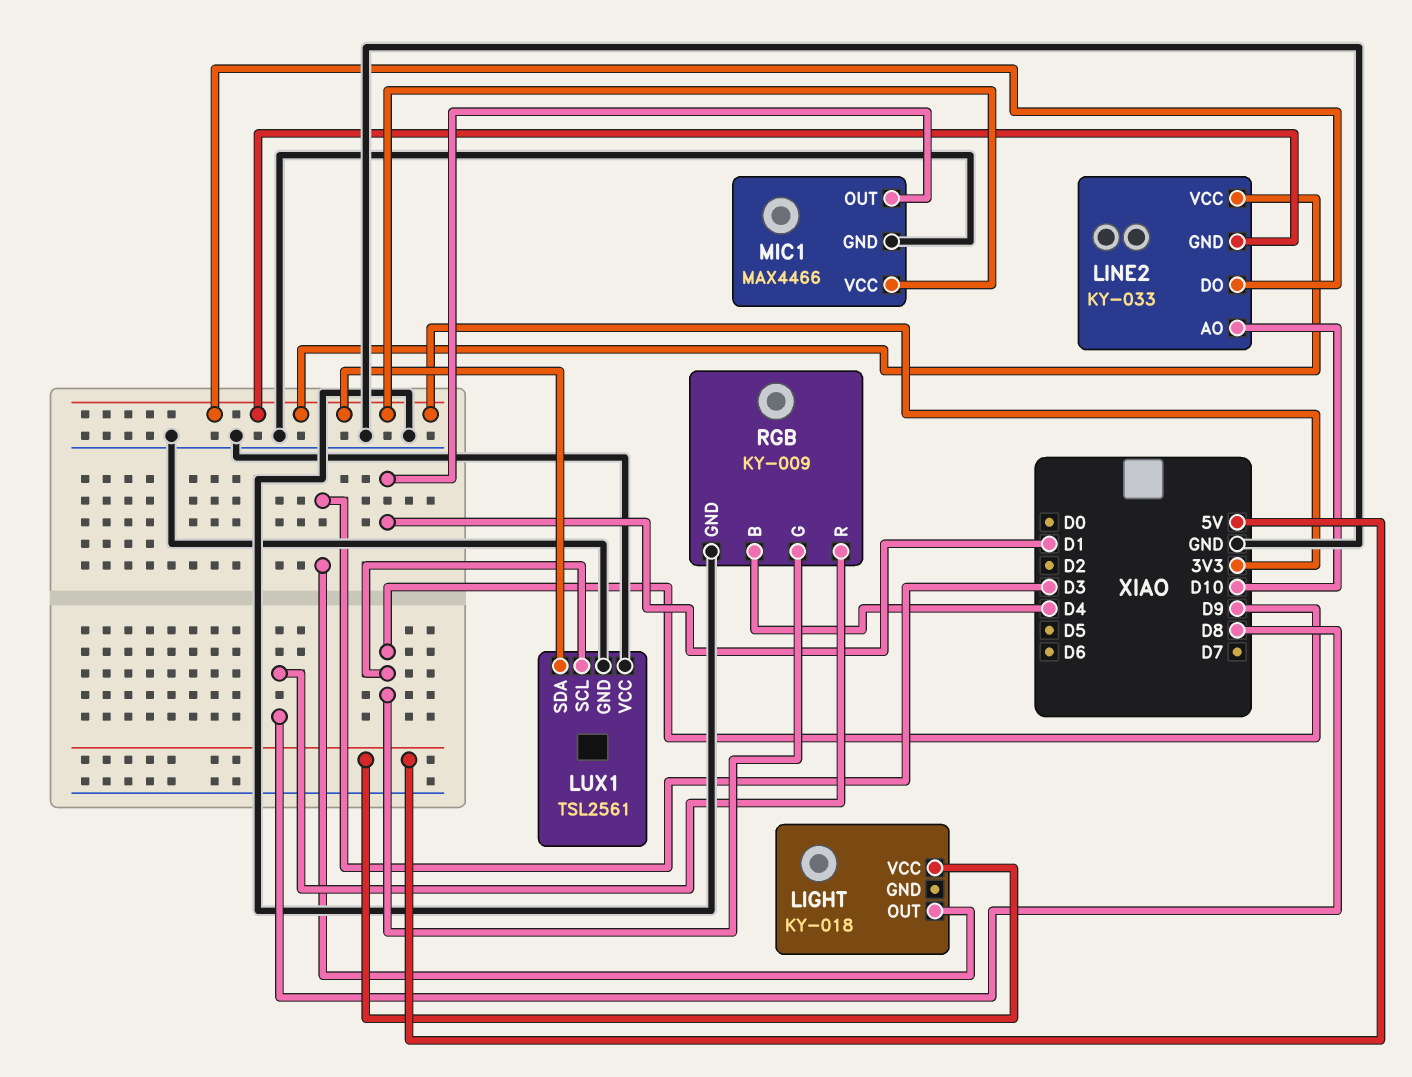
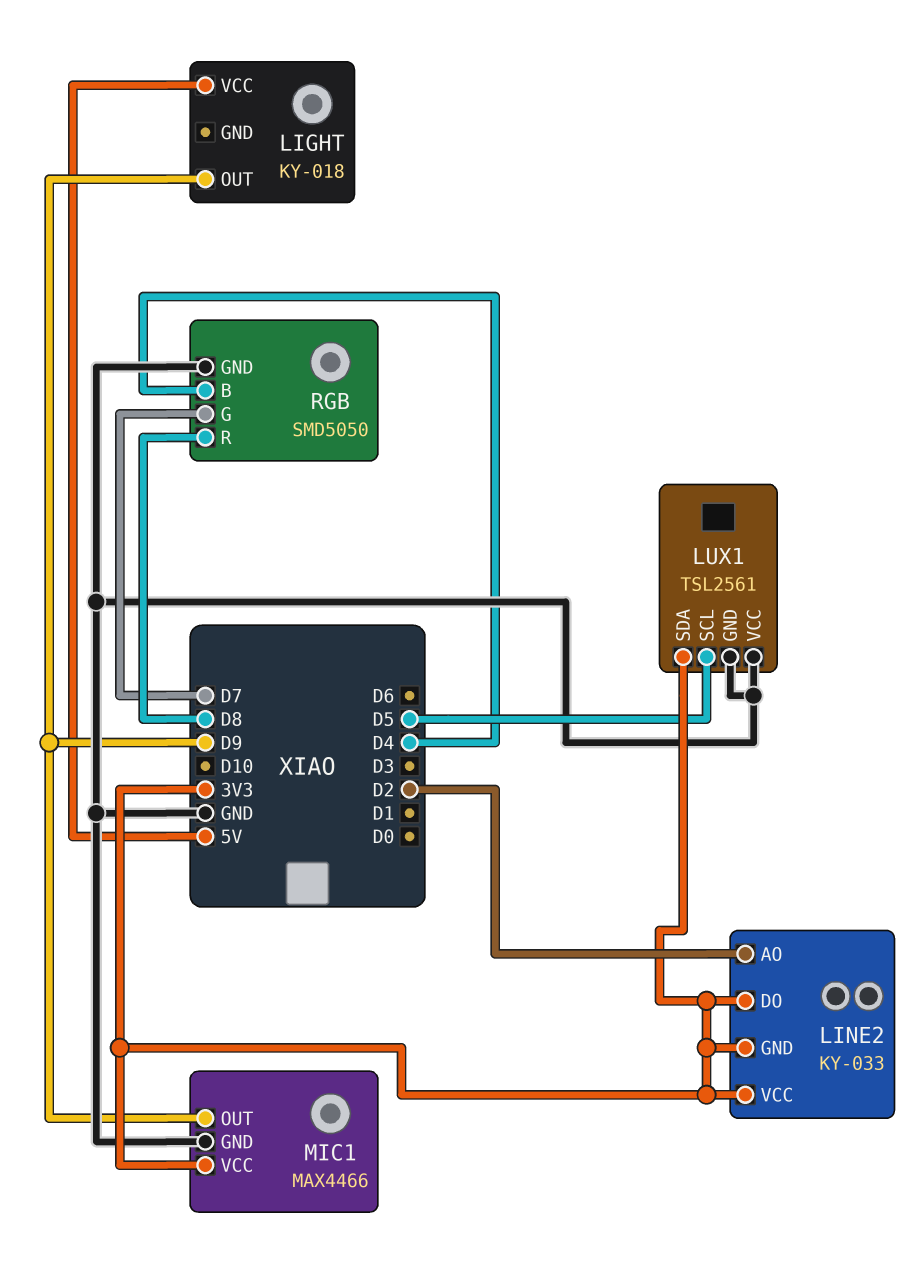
LIGHT pin OUT: D3 -> D9
LINE2 pin AO: D10 -> D2
LUX1 pin SCL: D9 -> D5
MIC1 pin OUT: D1 -> D9
RGB: KY-009 -> SMD5050
RGB pin G: D9 -> D7

